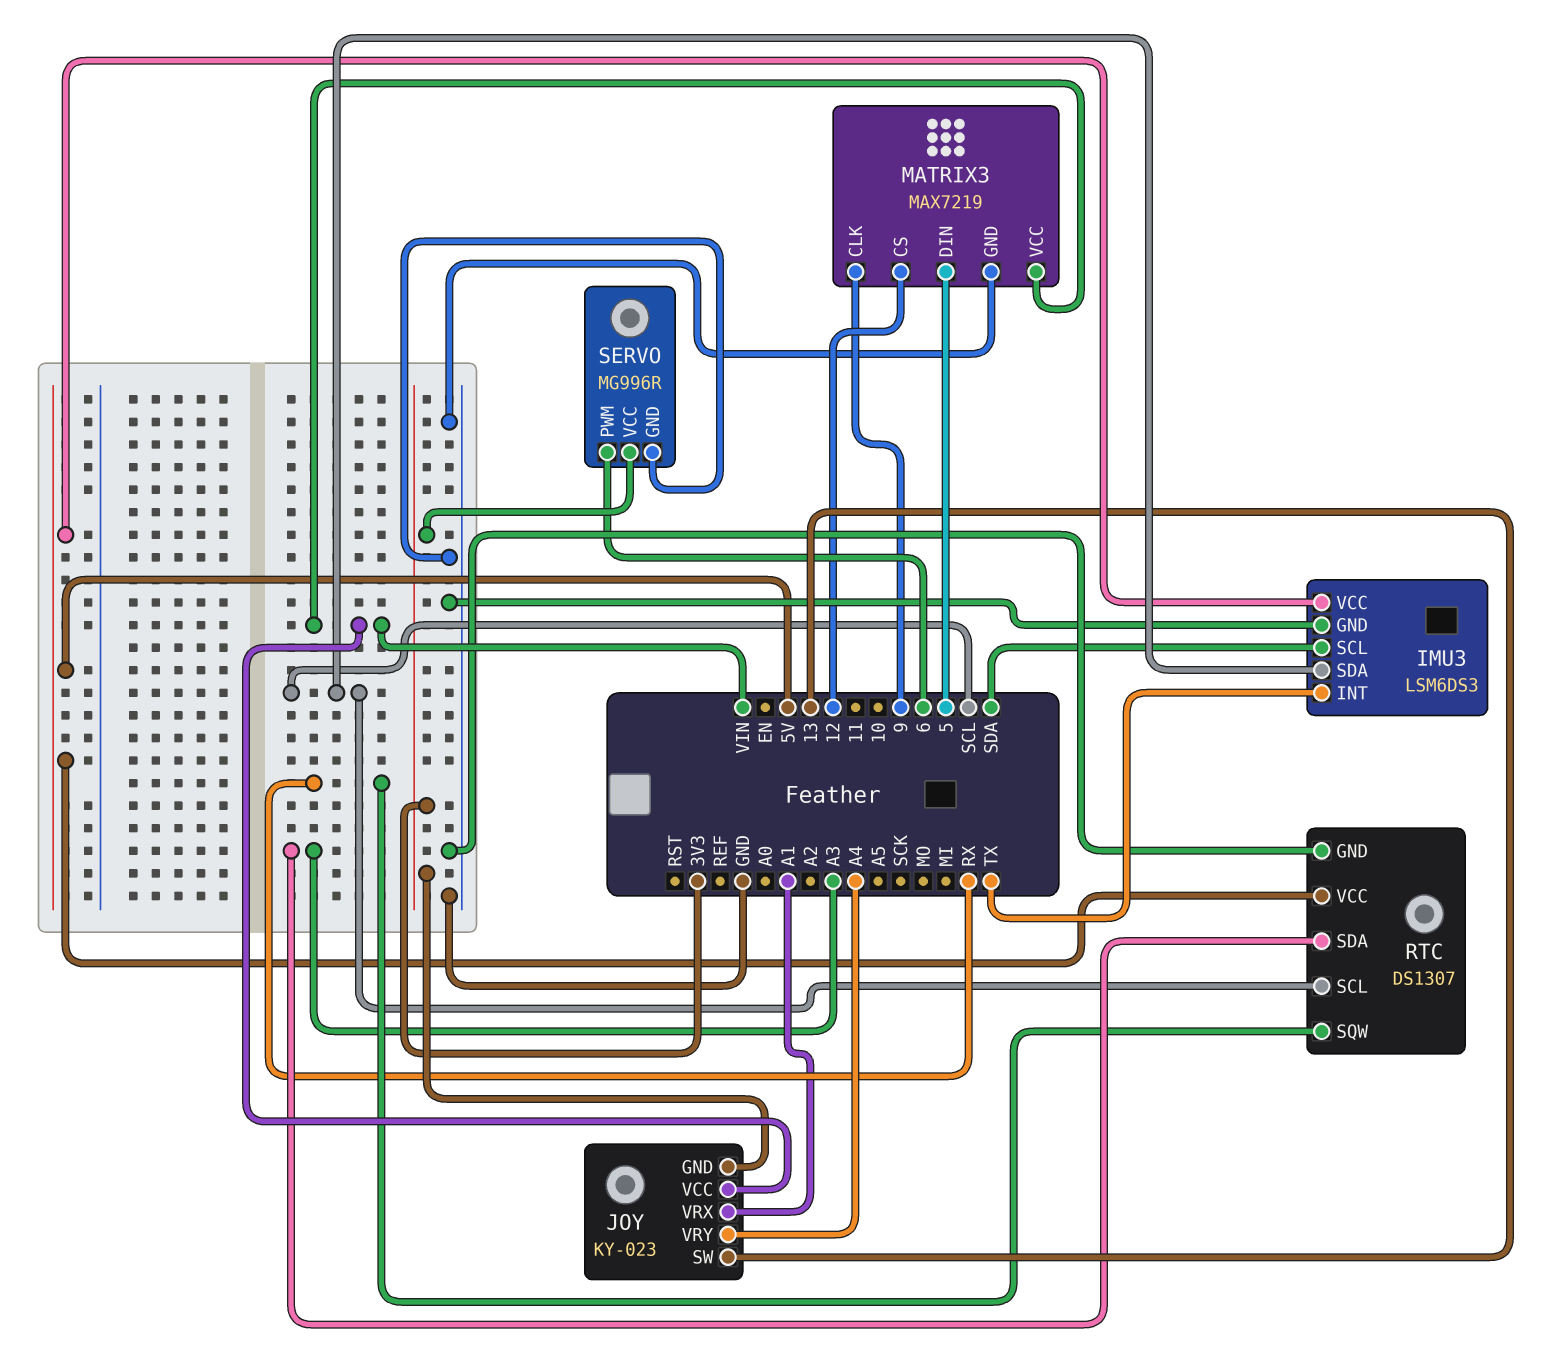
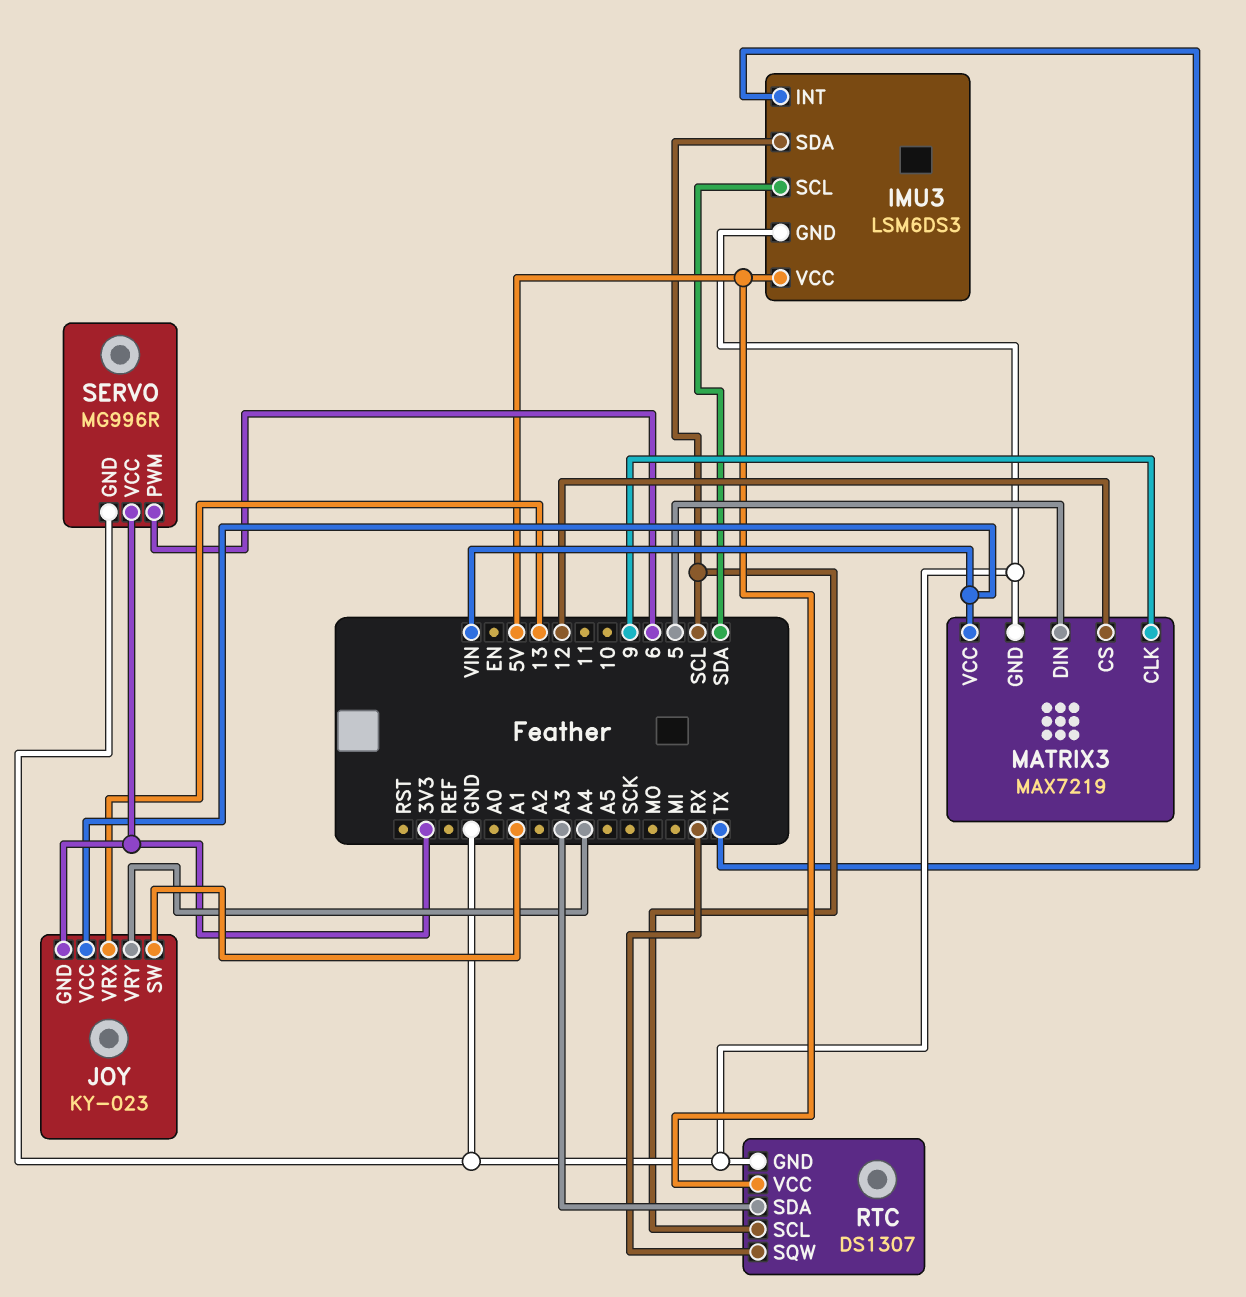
JOY pin SW: 13 -> A1
JOY pin VRX: A1 -> 13

